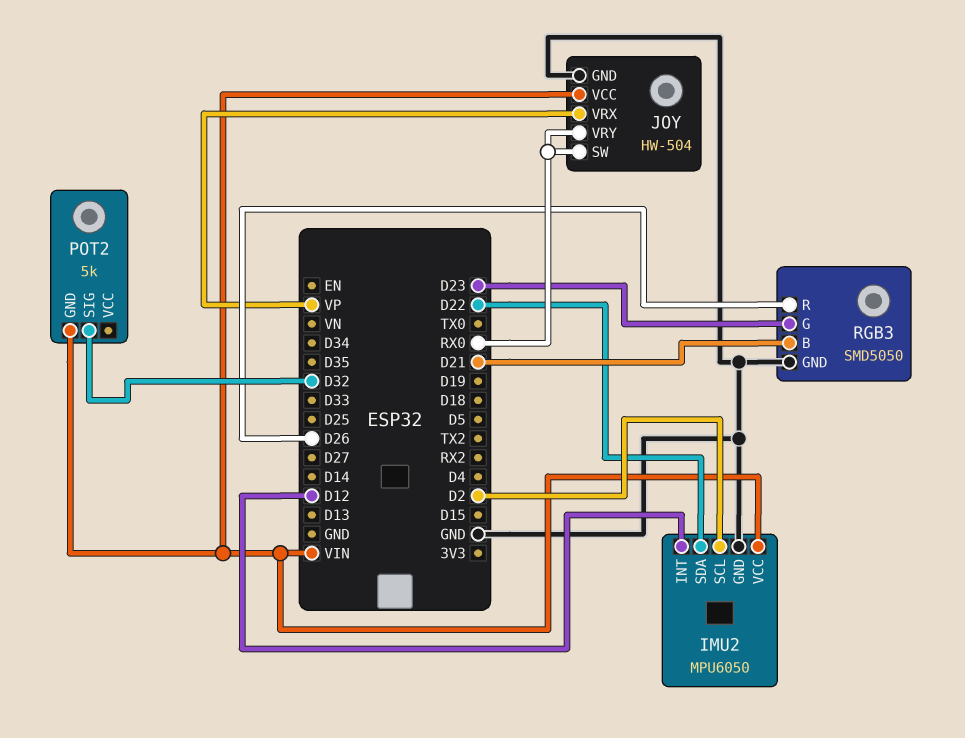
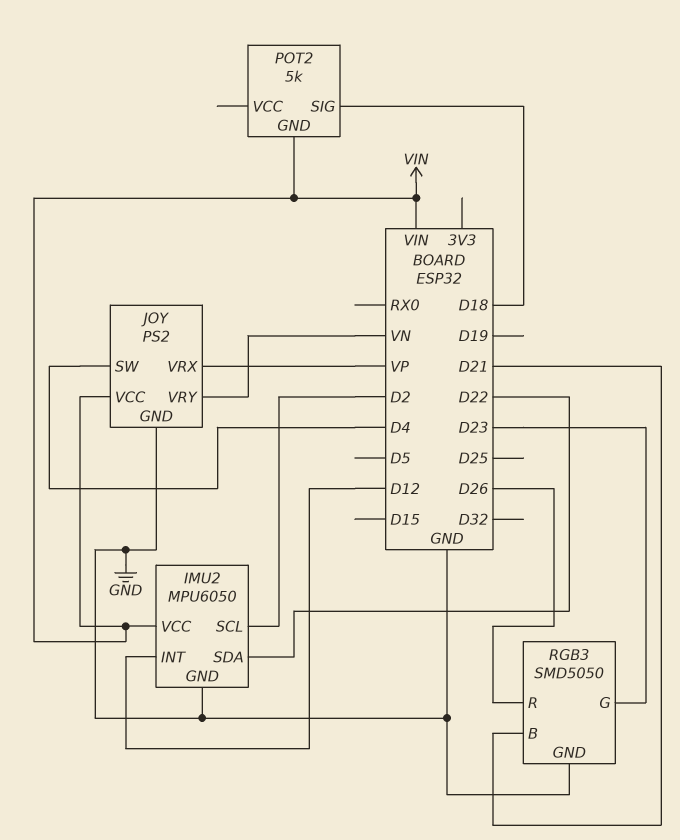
JOY: HW-504 -> PS2
JOY pin SW: RX0 -> D4
JOY pin VRY: RX0 -> VN
POT2 pin SIG: D32 -> D18

